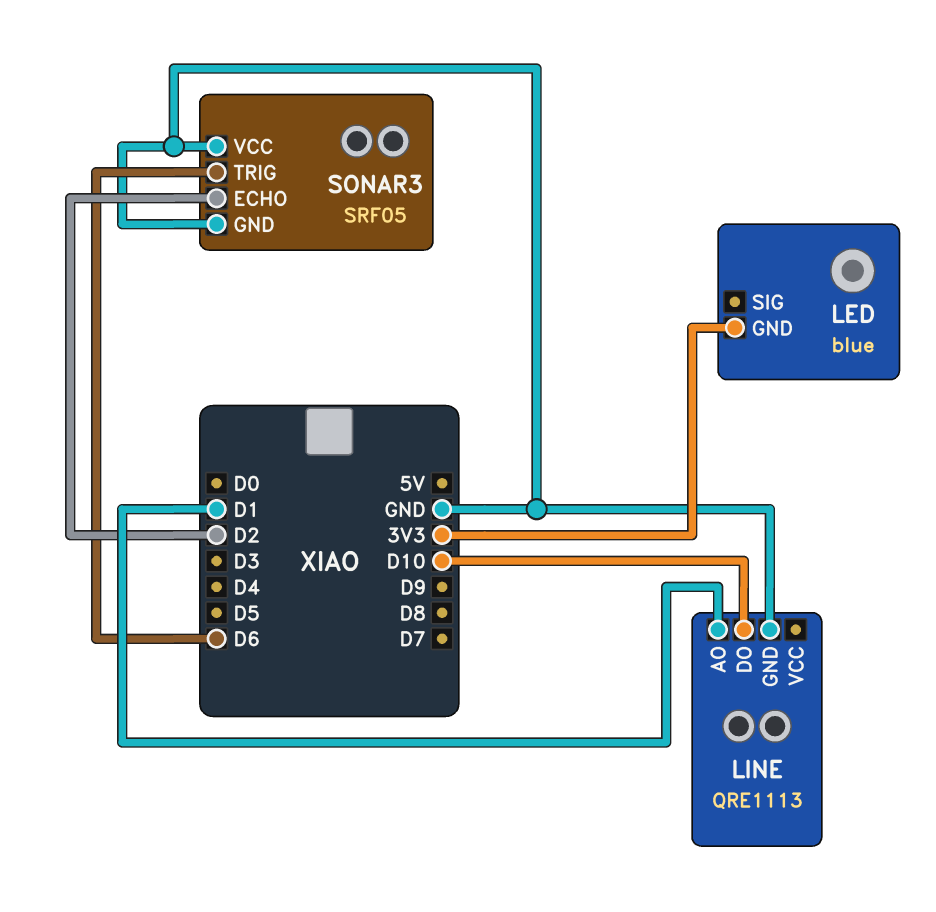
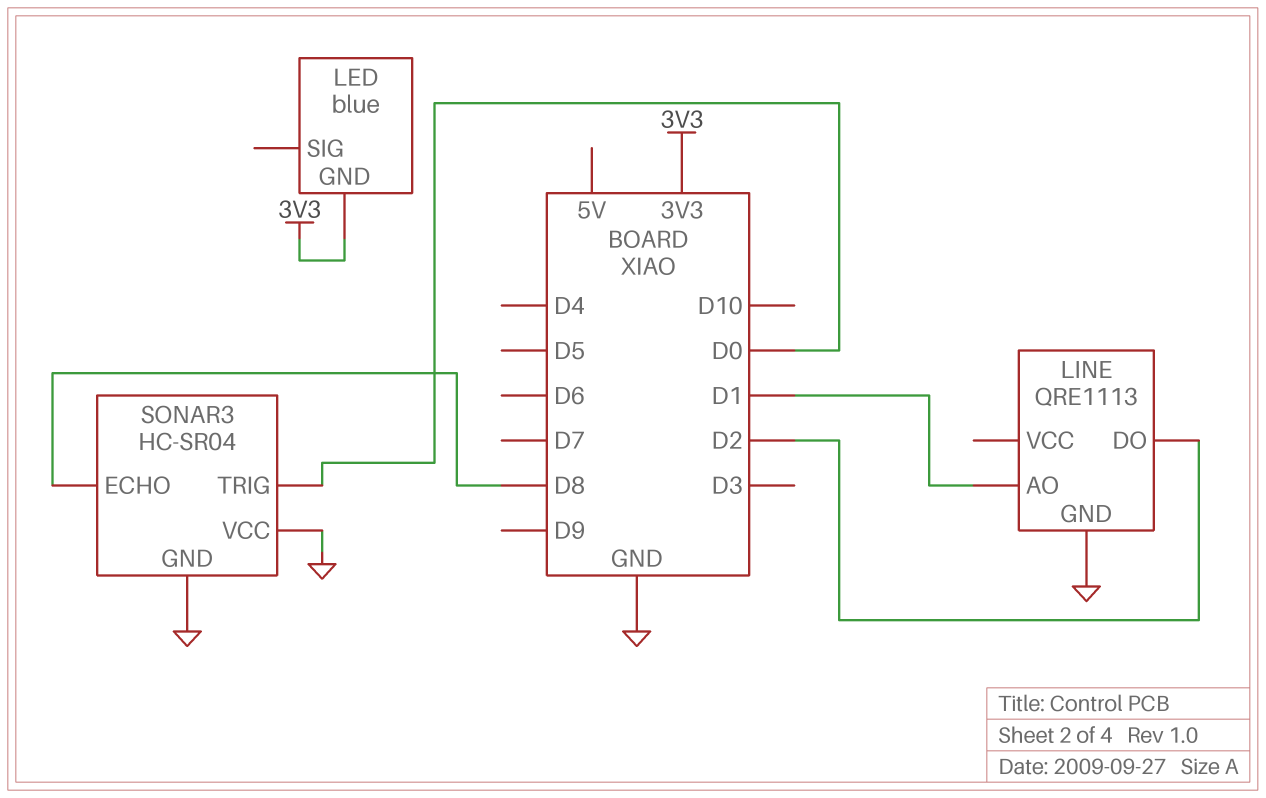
LINE pin DO: D10 -> D2
SONAR3: SRF05 -> HC-SR04
SONAR3 pin ECHO: D2 -> D8
SONAR3 pin TRIG: D6 -> D0

